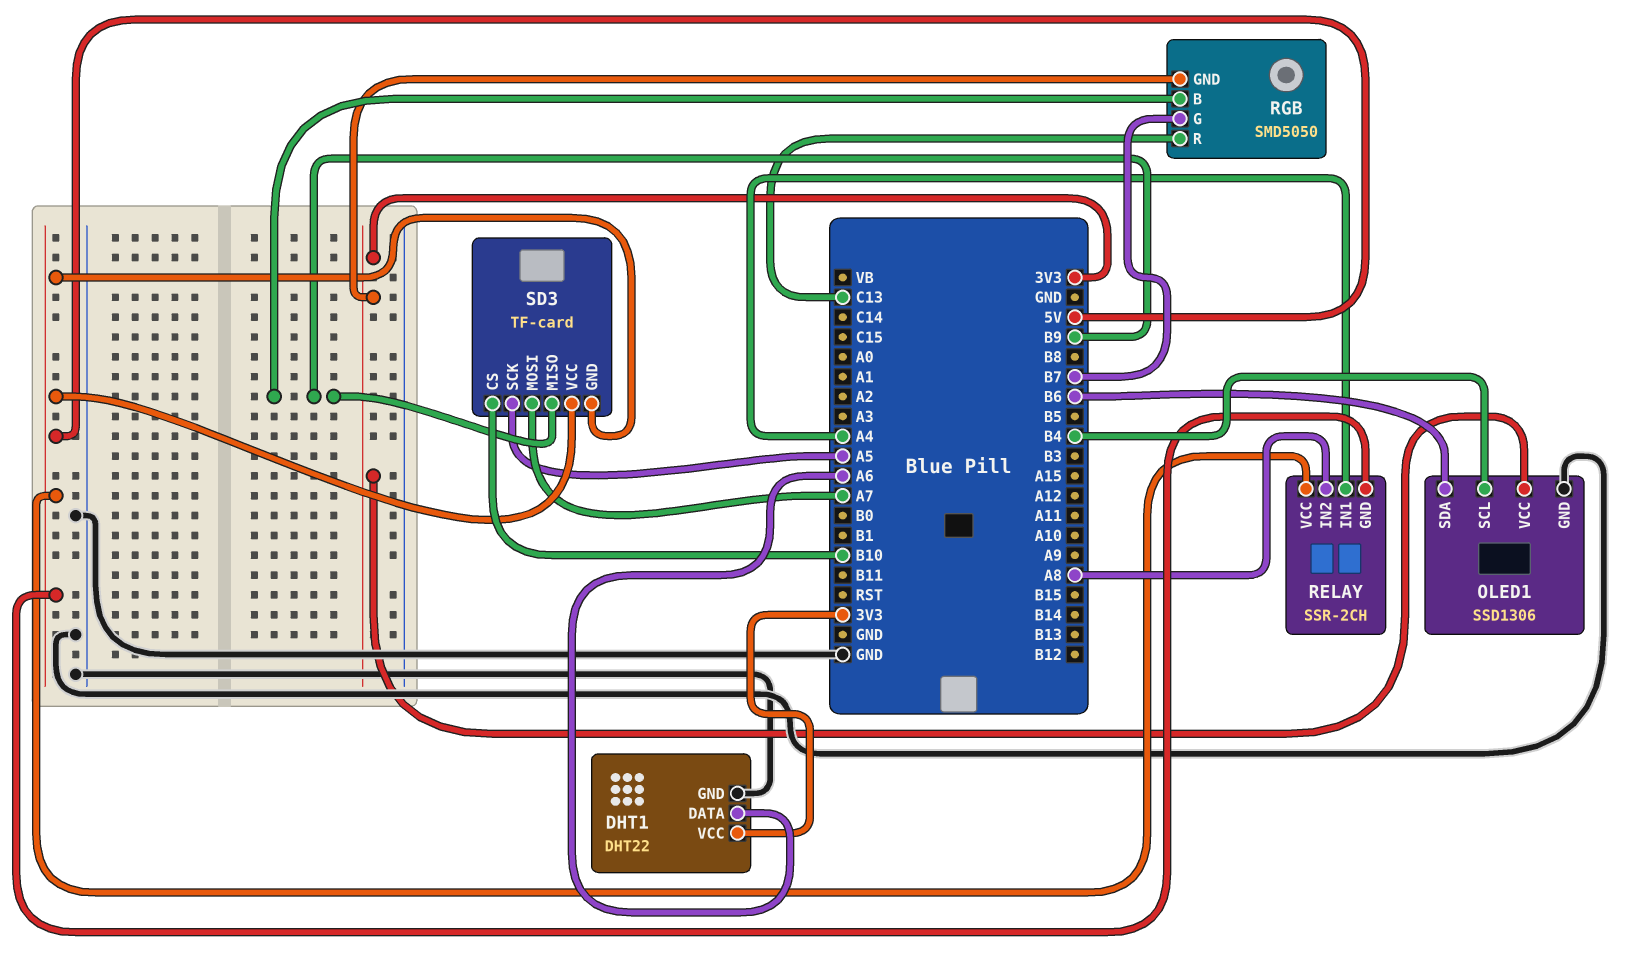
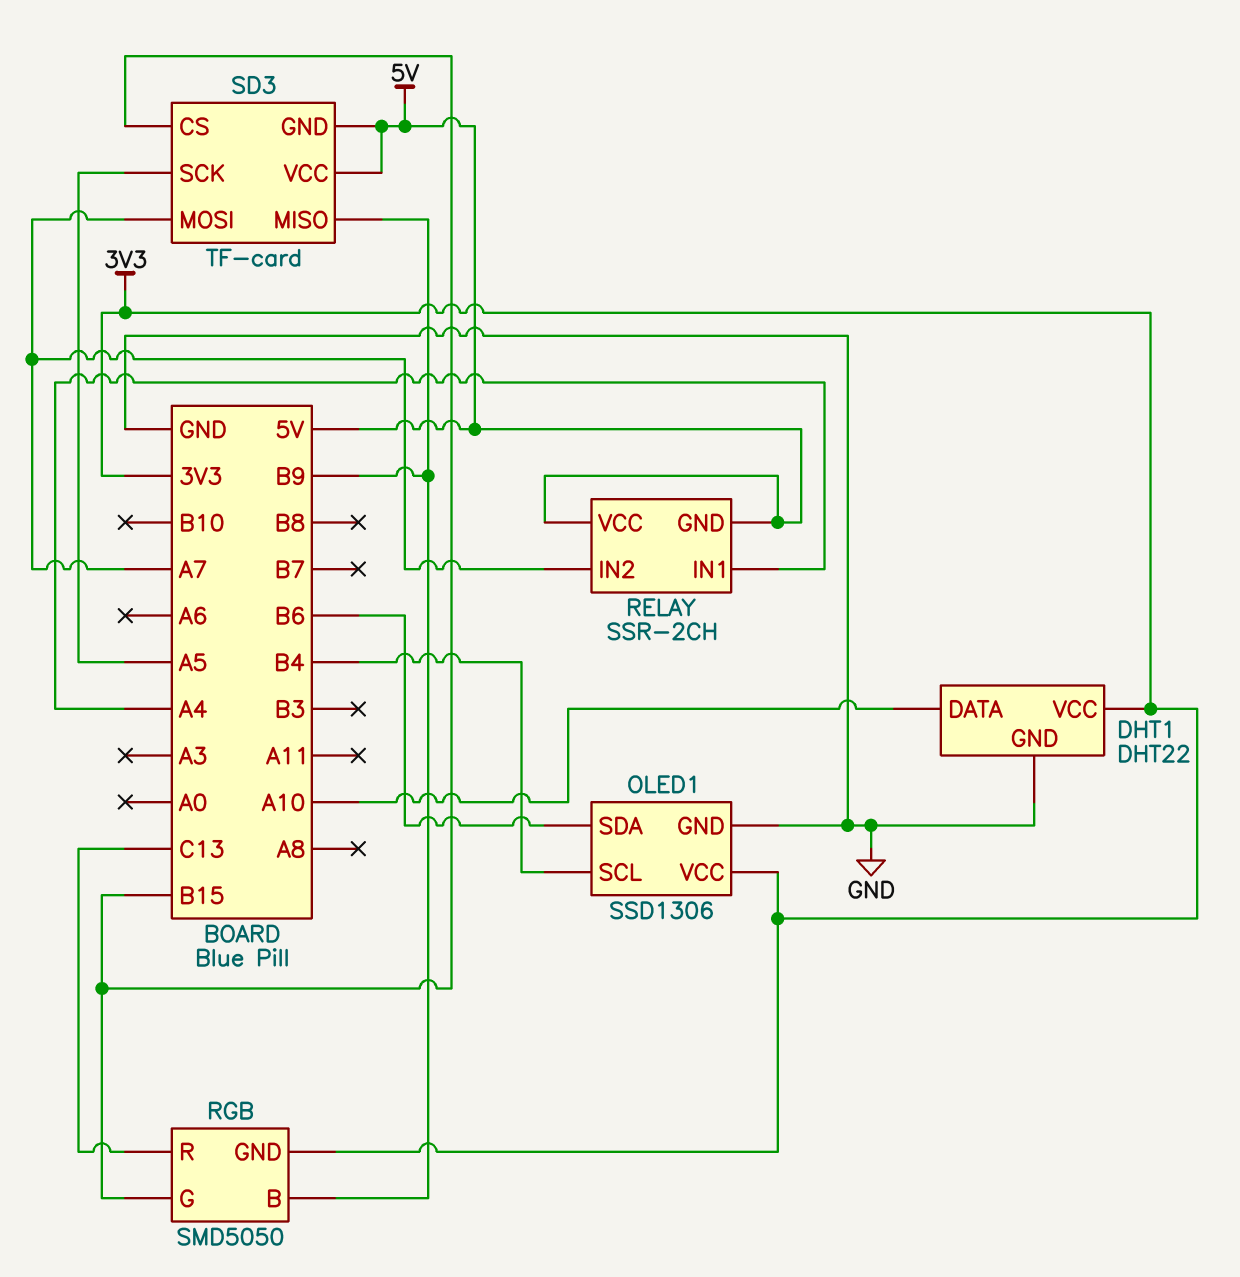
DHT1 pin DATA: A6 -> A10
RELAY pin IN2: A8 -> A7
RGB pin G: B7 -> B15
SD3 pin CS: B10 -> B15

